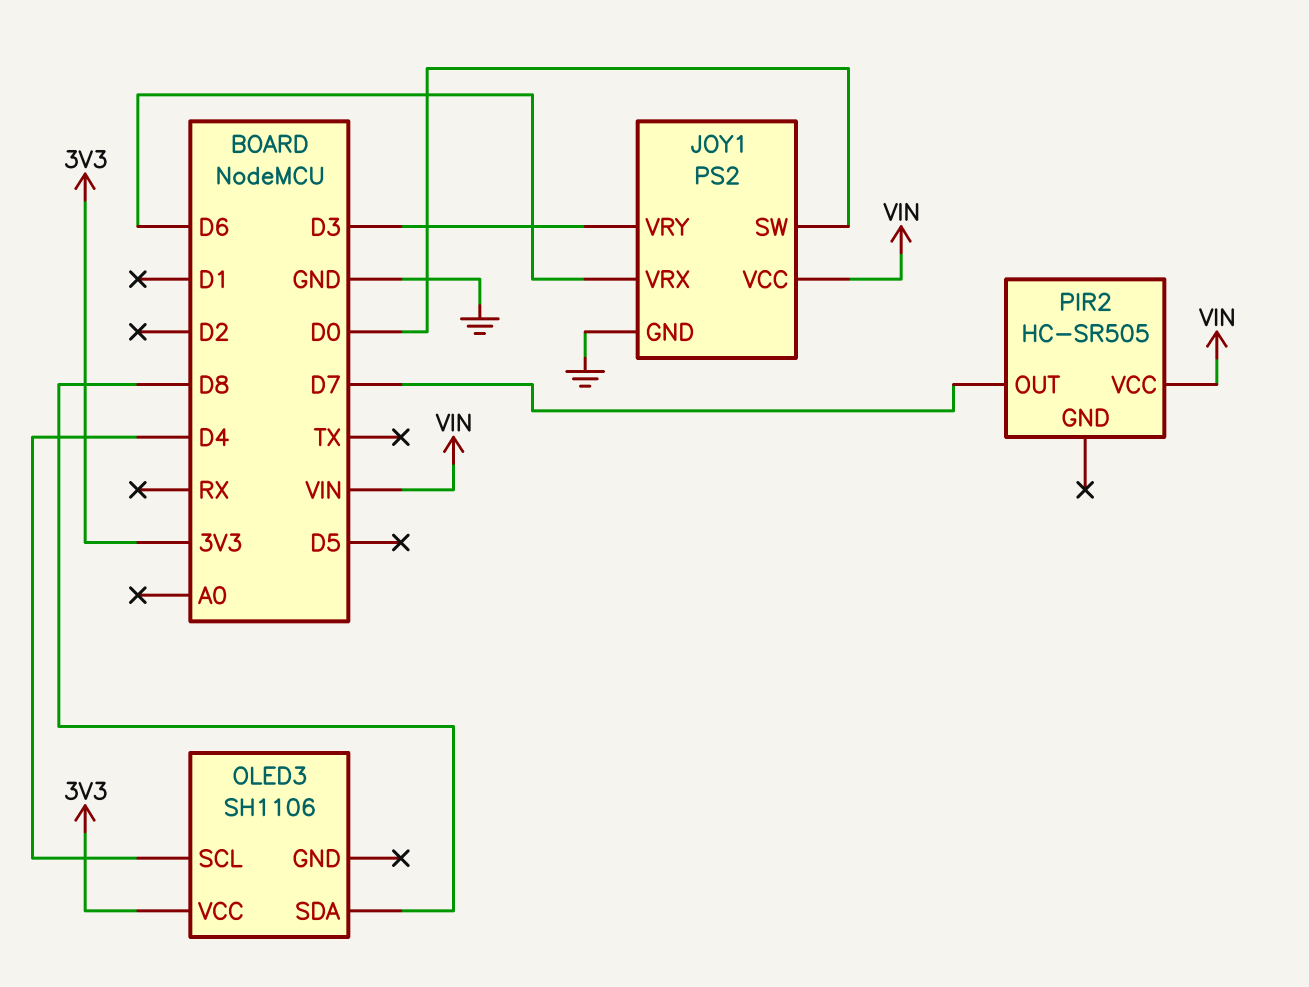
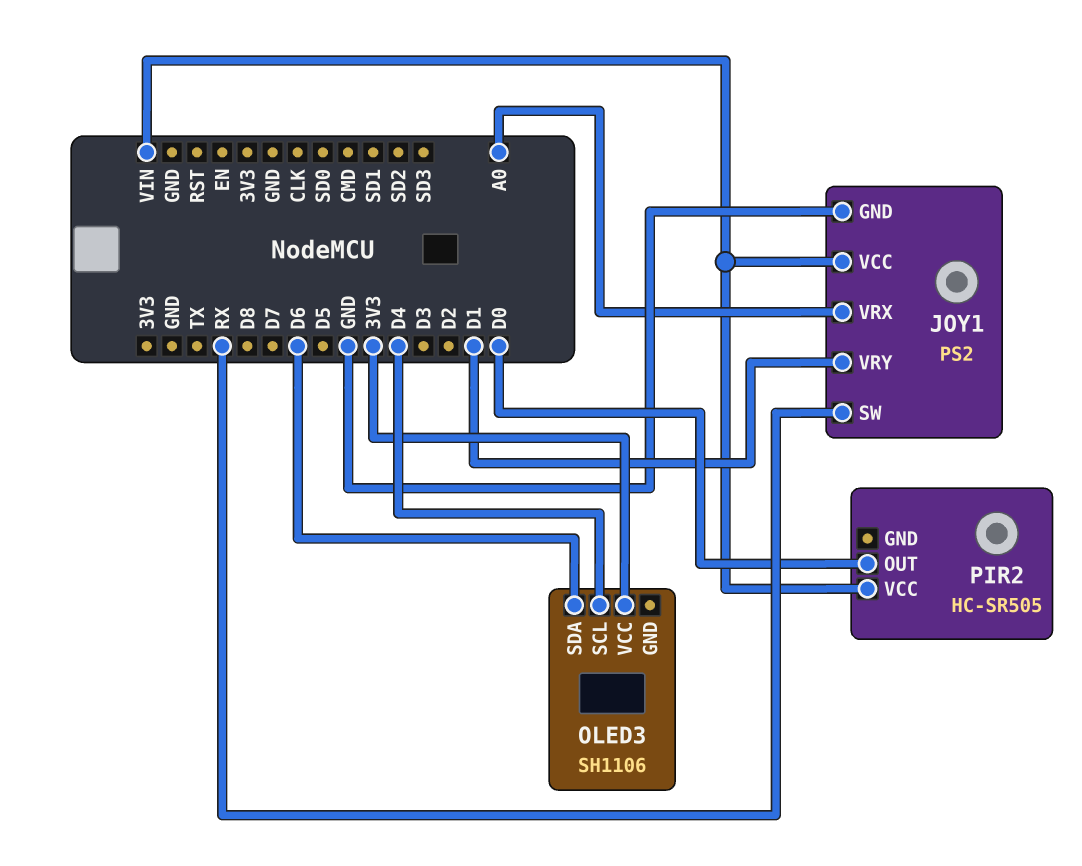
JOY1 pin SW: D0 -> RX
JOY1 pin VRX: D6 -> A0
JOY1 pin VRY: D3 -> D1
OLED3 pin SDA: D8 -> D6
PIR2 pin OUT: D7 -> D0

